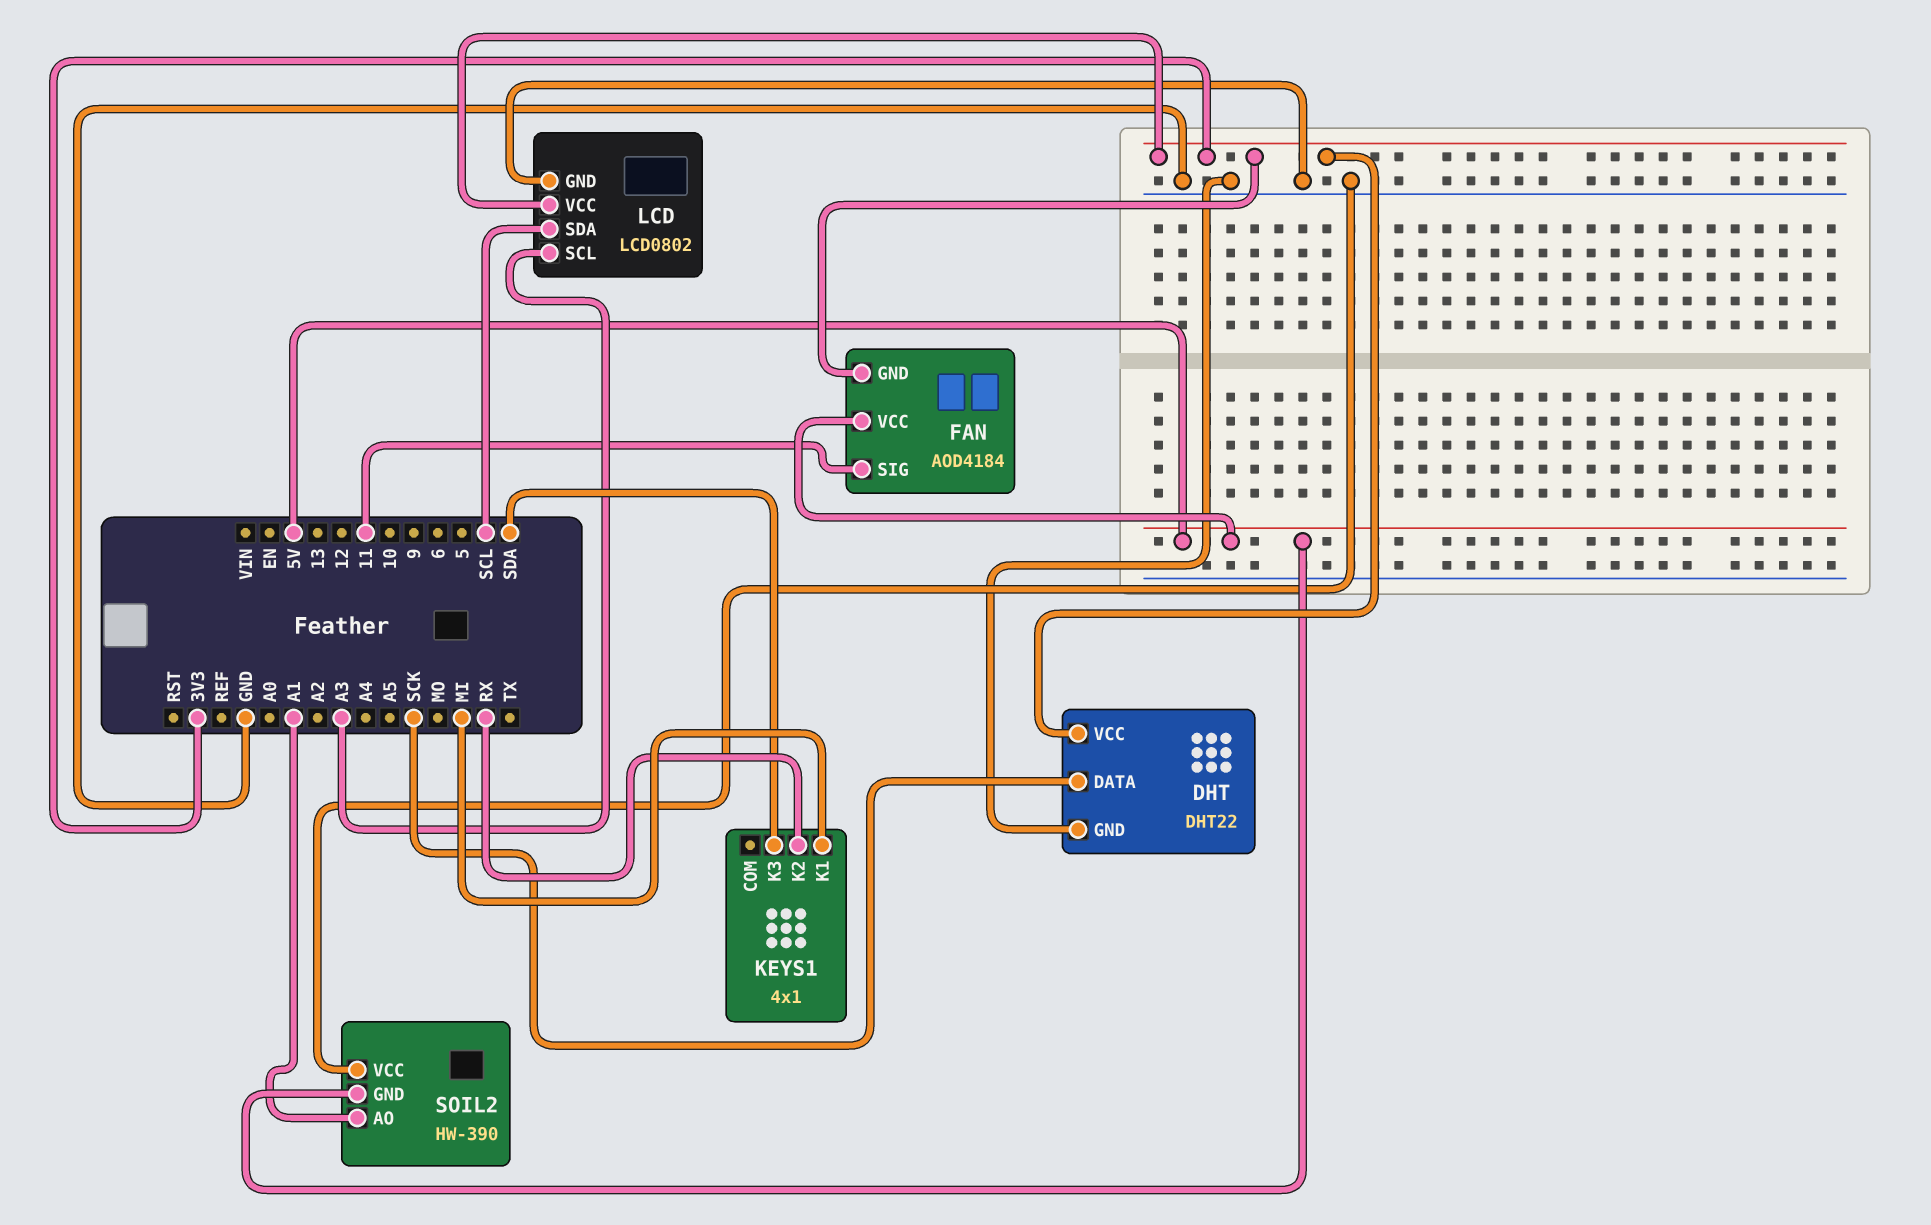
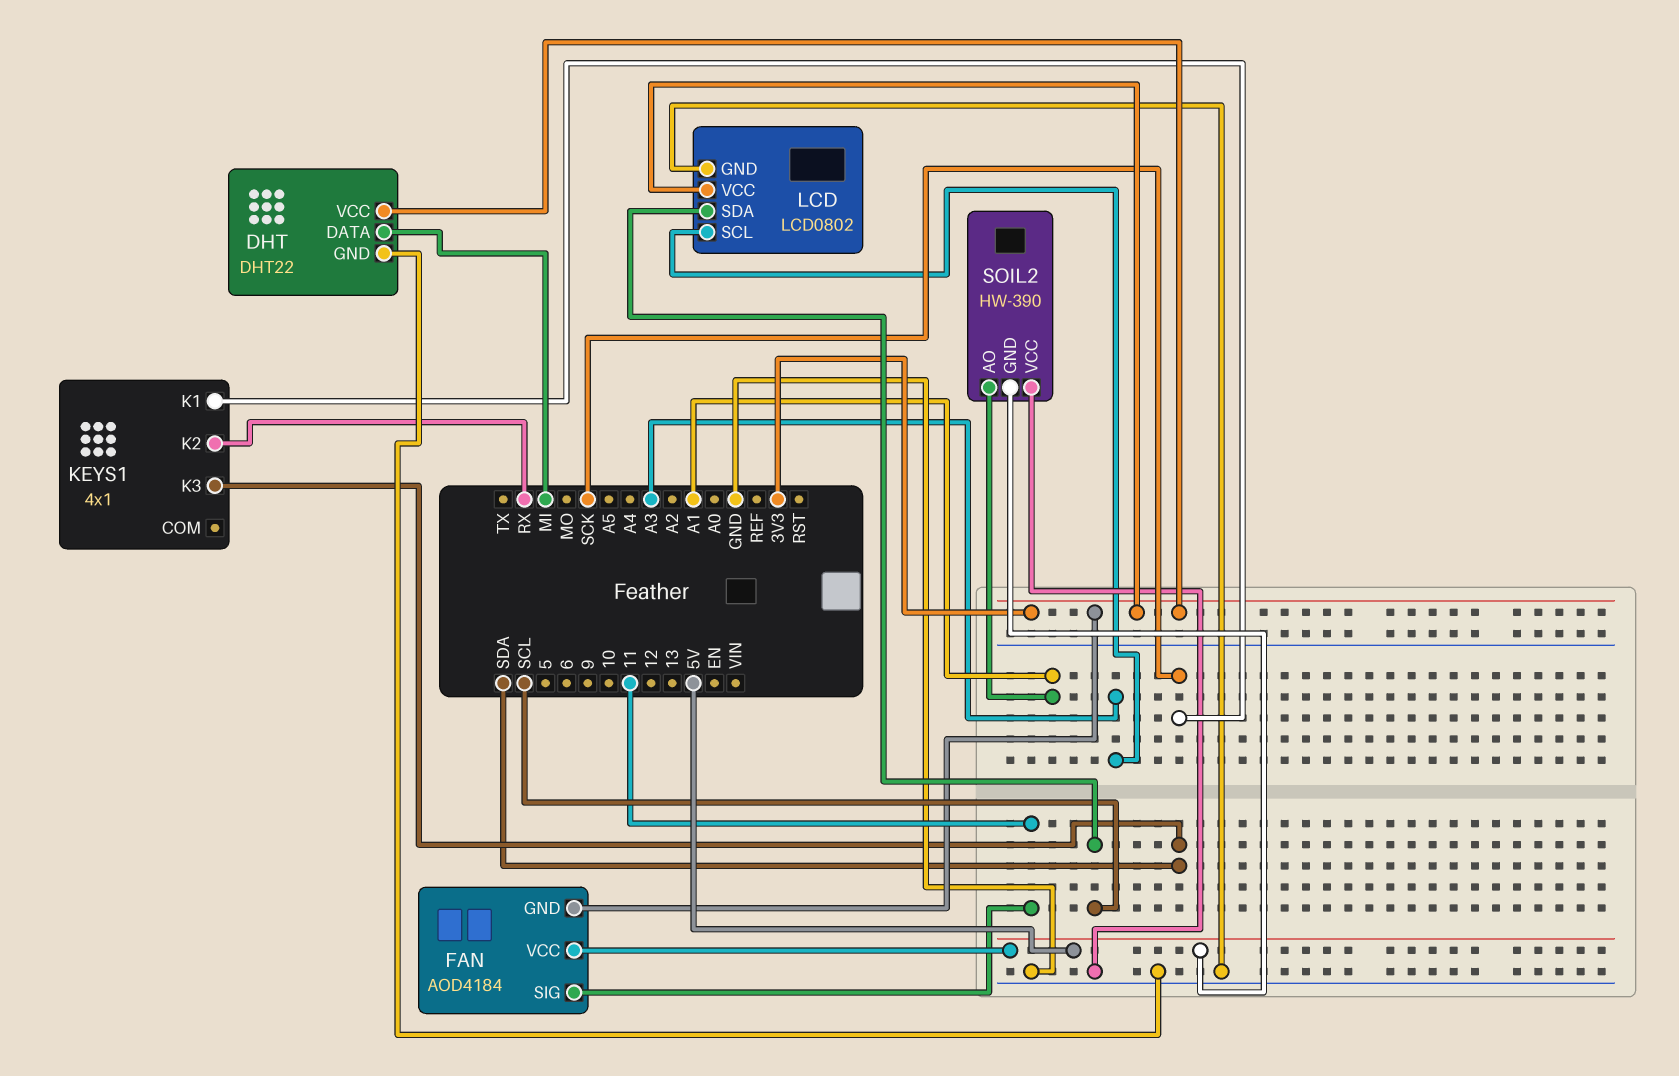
DHT pin DATA: SCK -> MI
KEYS1 pin K1: MI -> SCK

